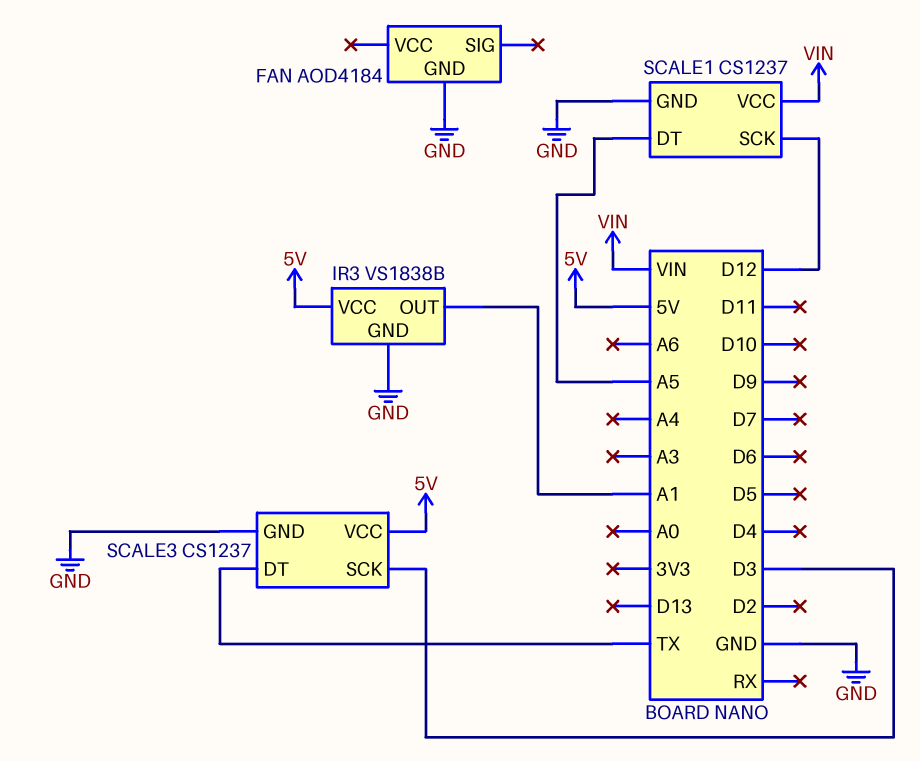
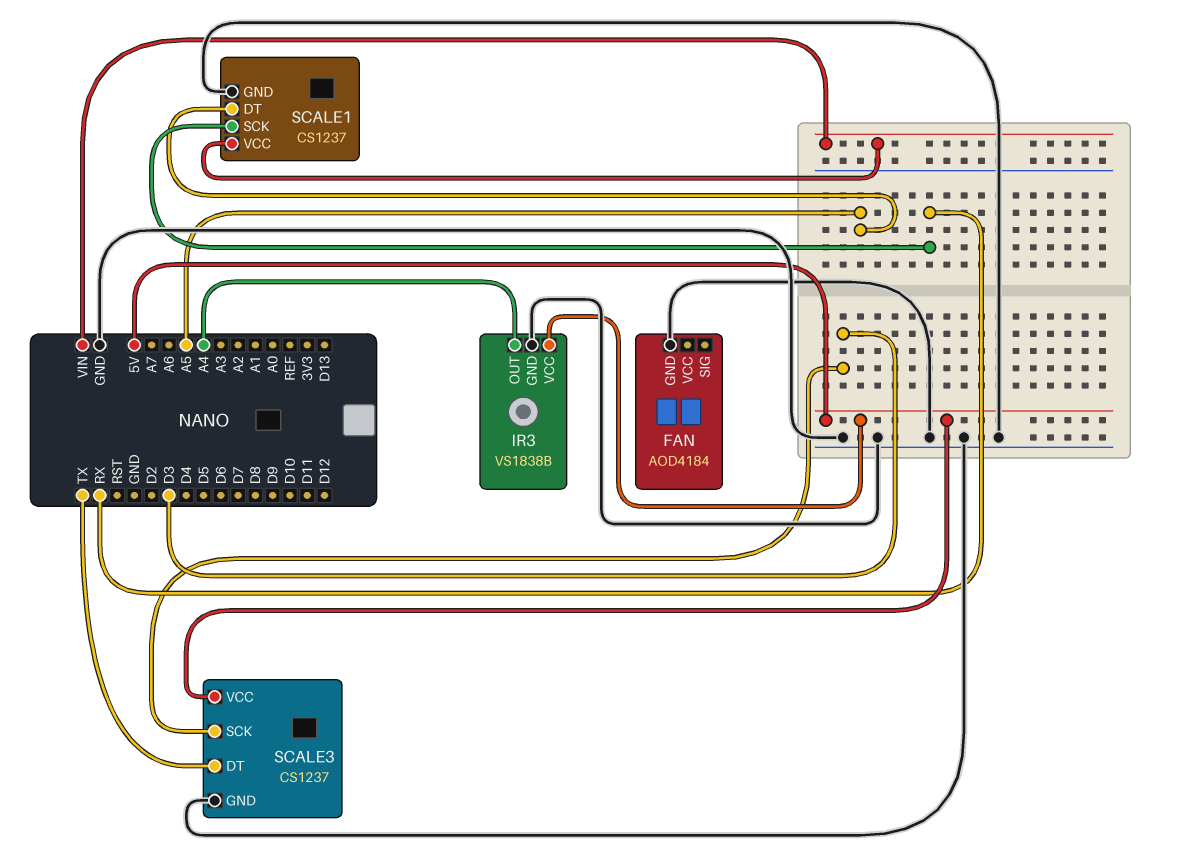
IR3 pin OUT: A1 -> A4
SCALE1 pin SCK: D12 -> RX

